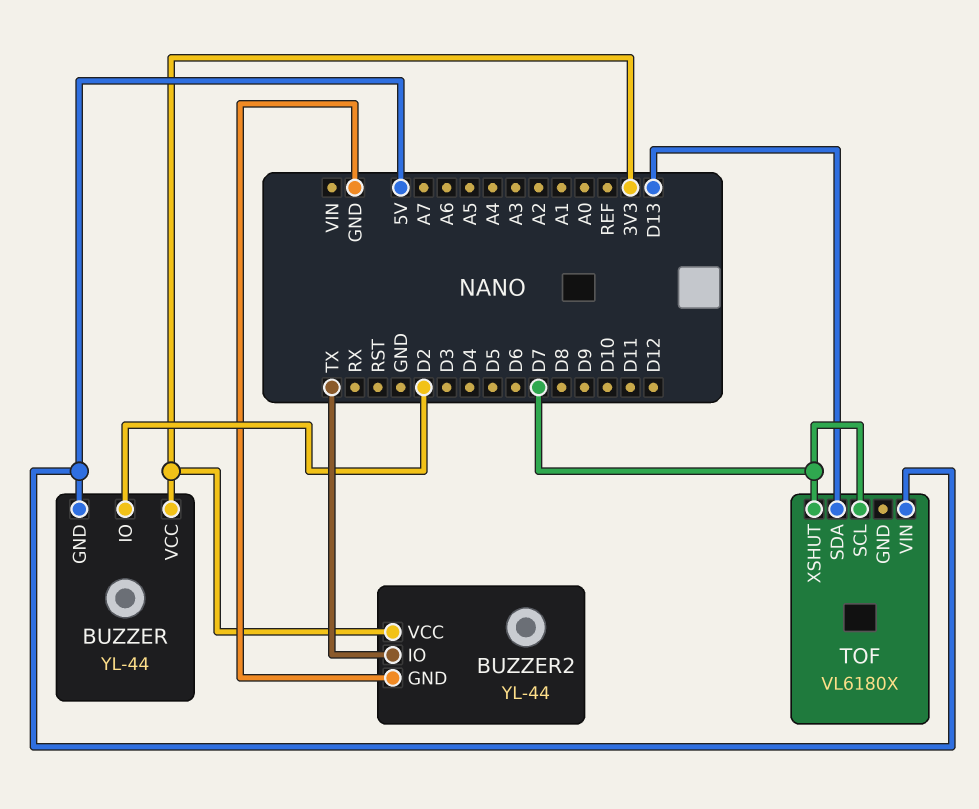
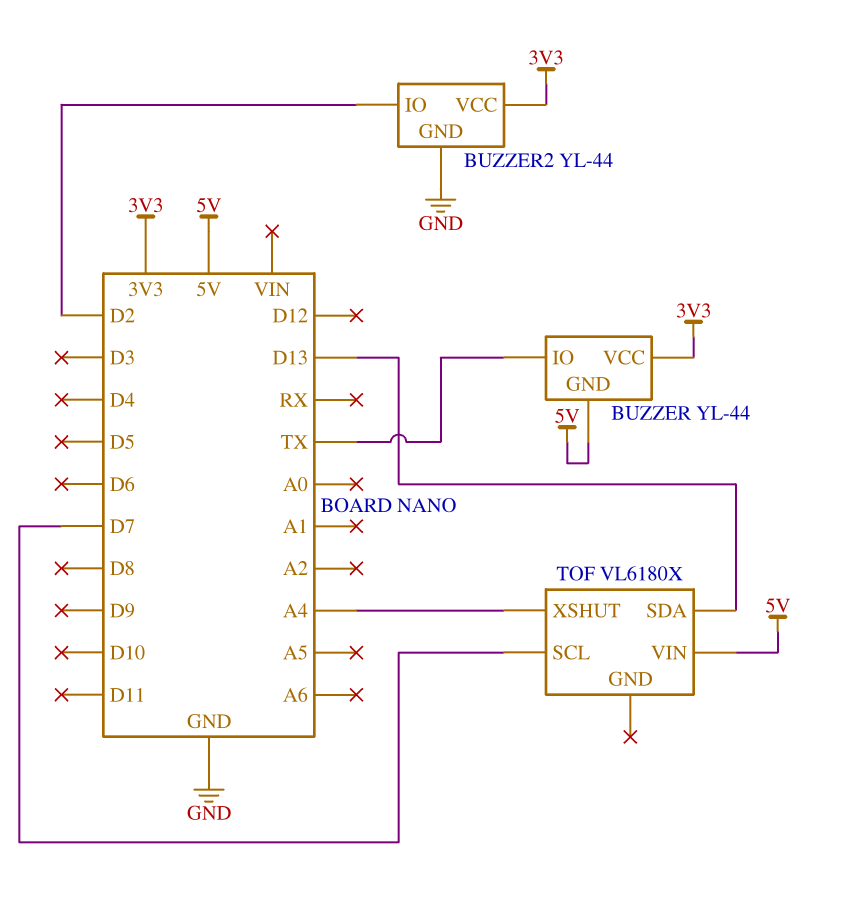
BUZZER pin IO: D2 -> TX
BUZZER2 pin IO: TX -> D2
TOF pin XSHUT: D7 -> A4

